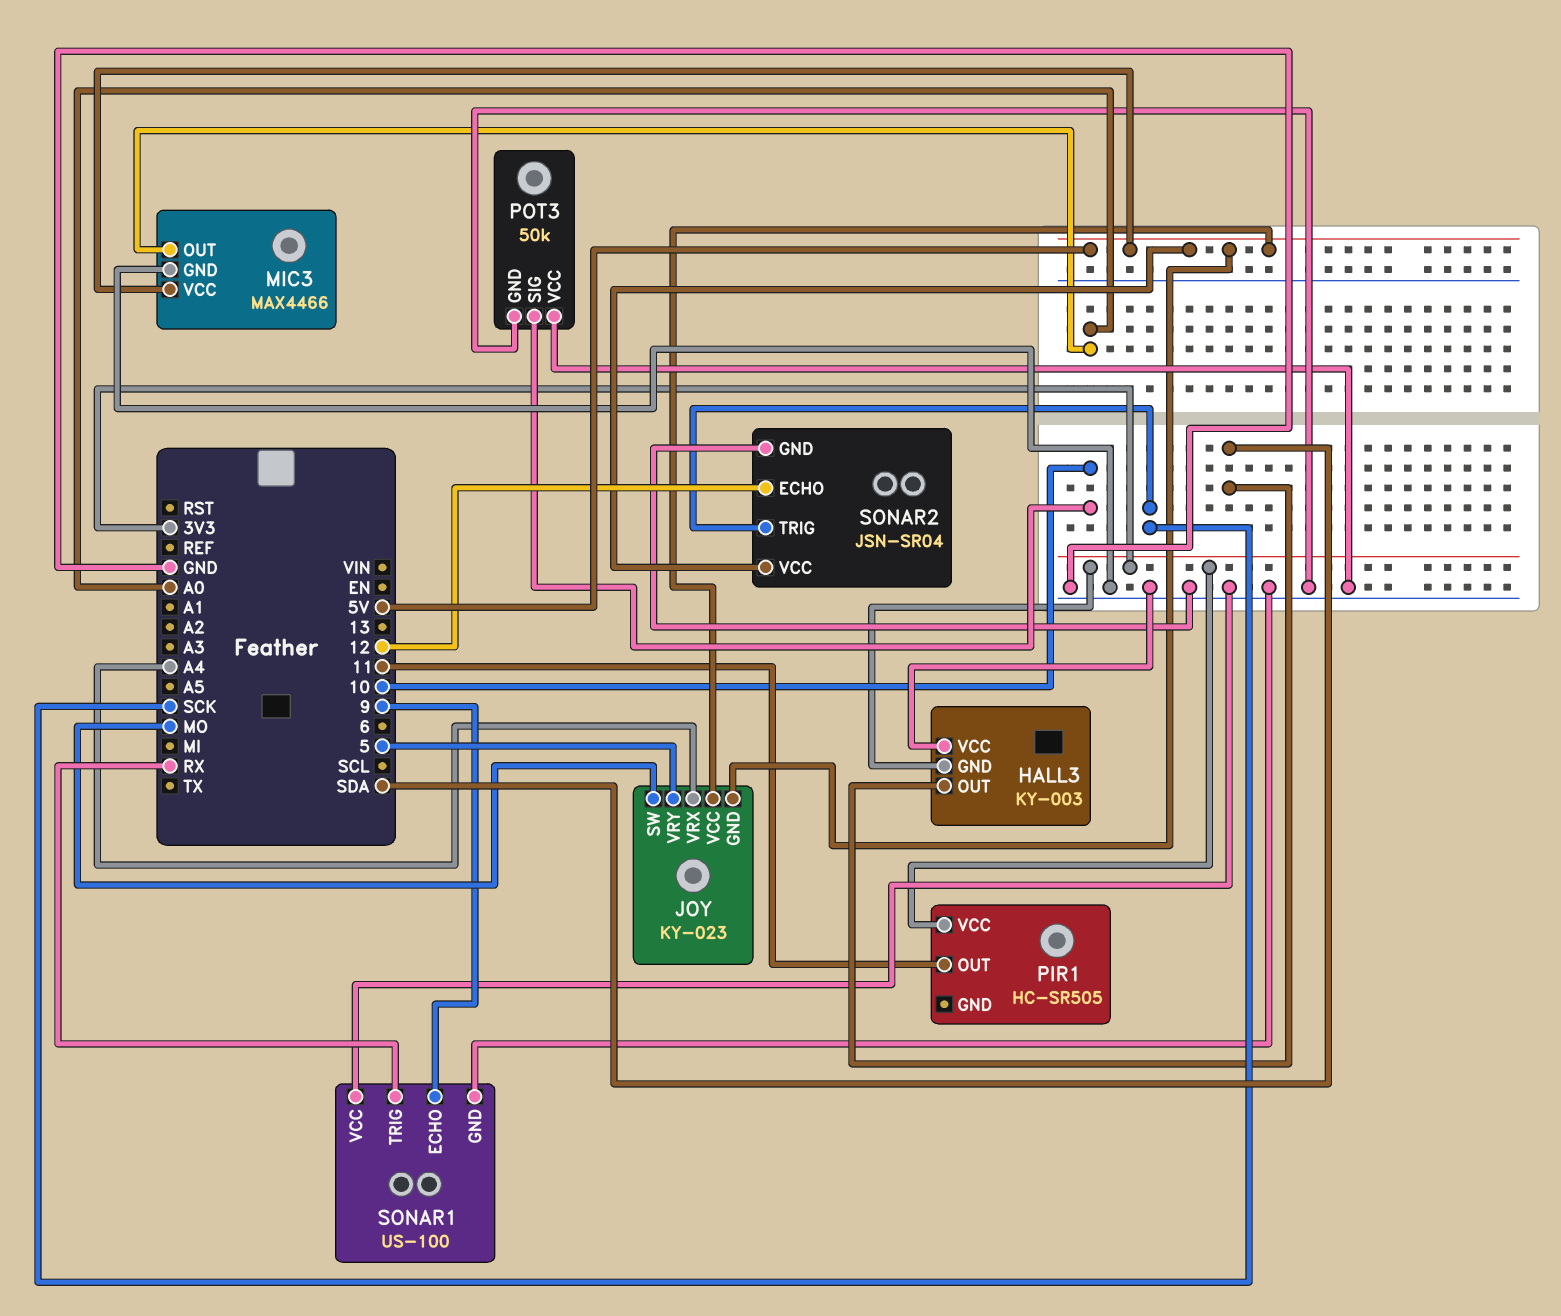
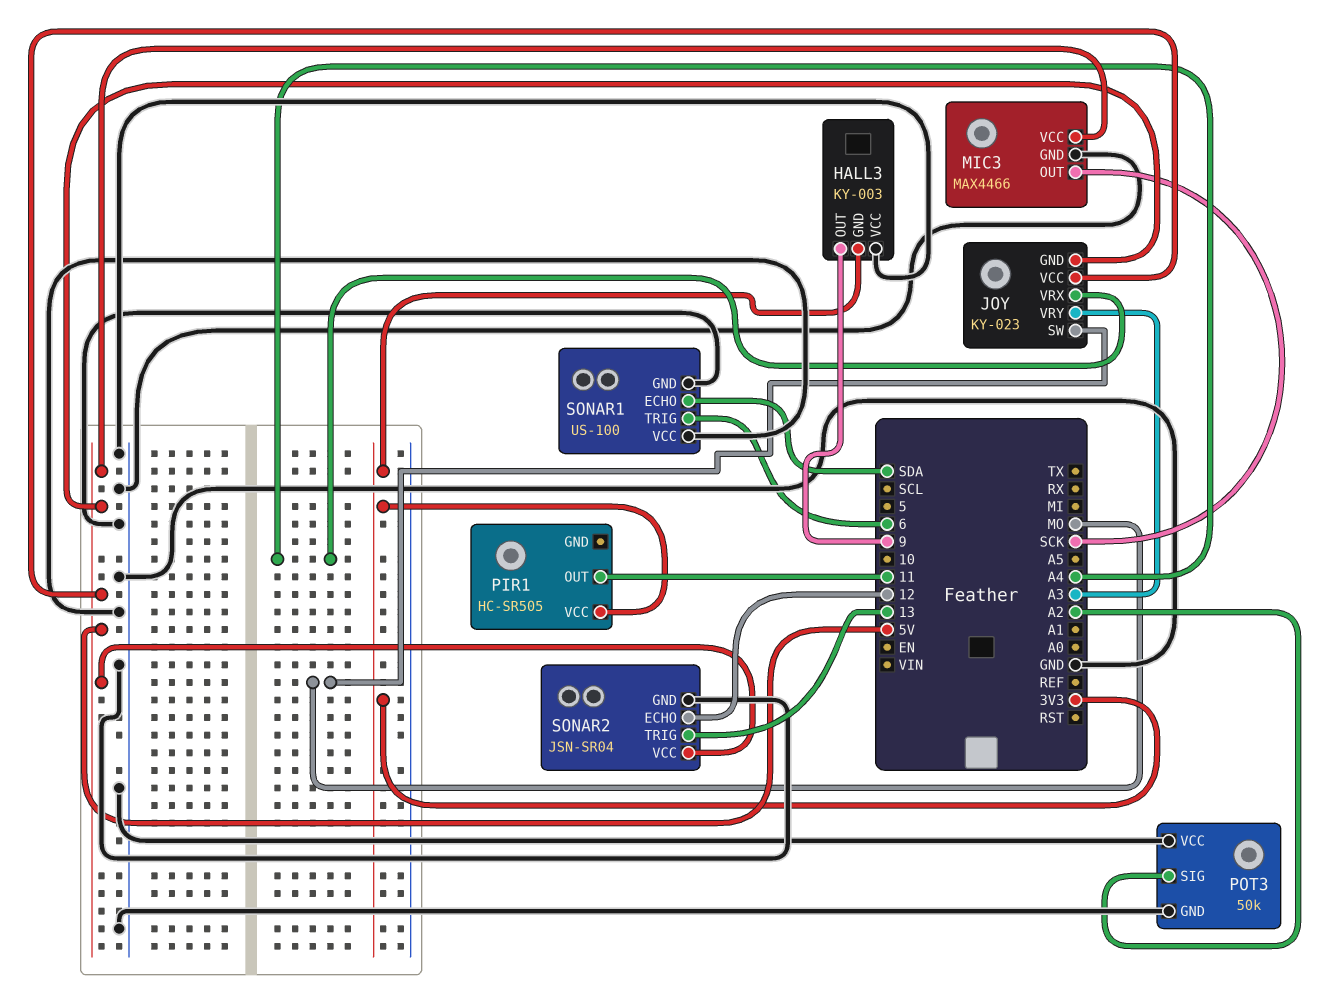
HALL3 pin OUT: SDA -> 9
JOY pin VRY: 5 -> A3
MIC3 pin OUT: A0 -> SCK
POT3 pin SIG: 10 -> A2
SONAR1 pin ECHO: 9 -> SDA
SONAR1 pin TRIG: RX -> 6
SONAR2 pin TRIG: SCK -> 13

